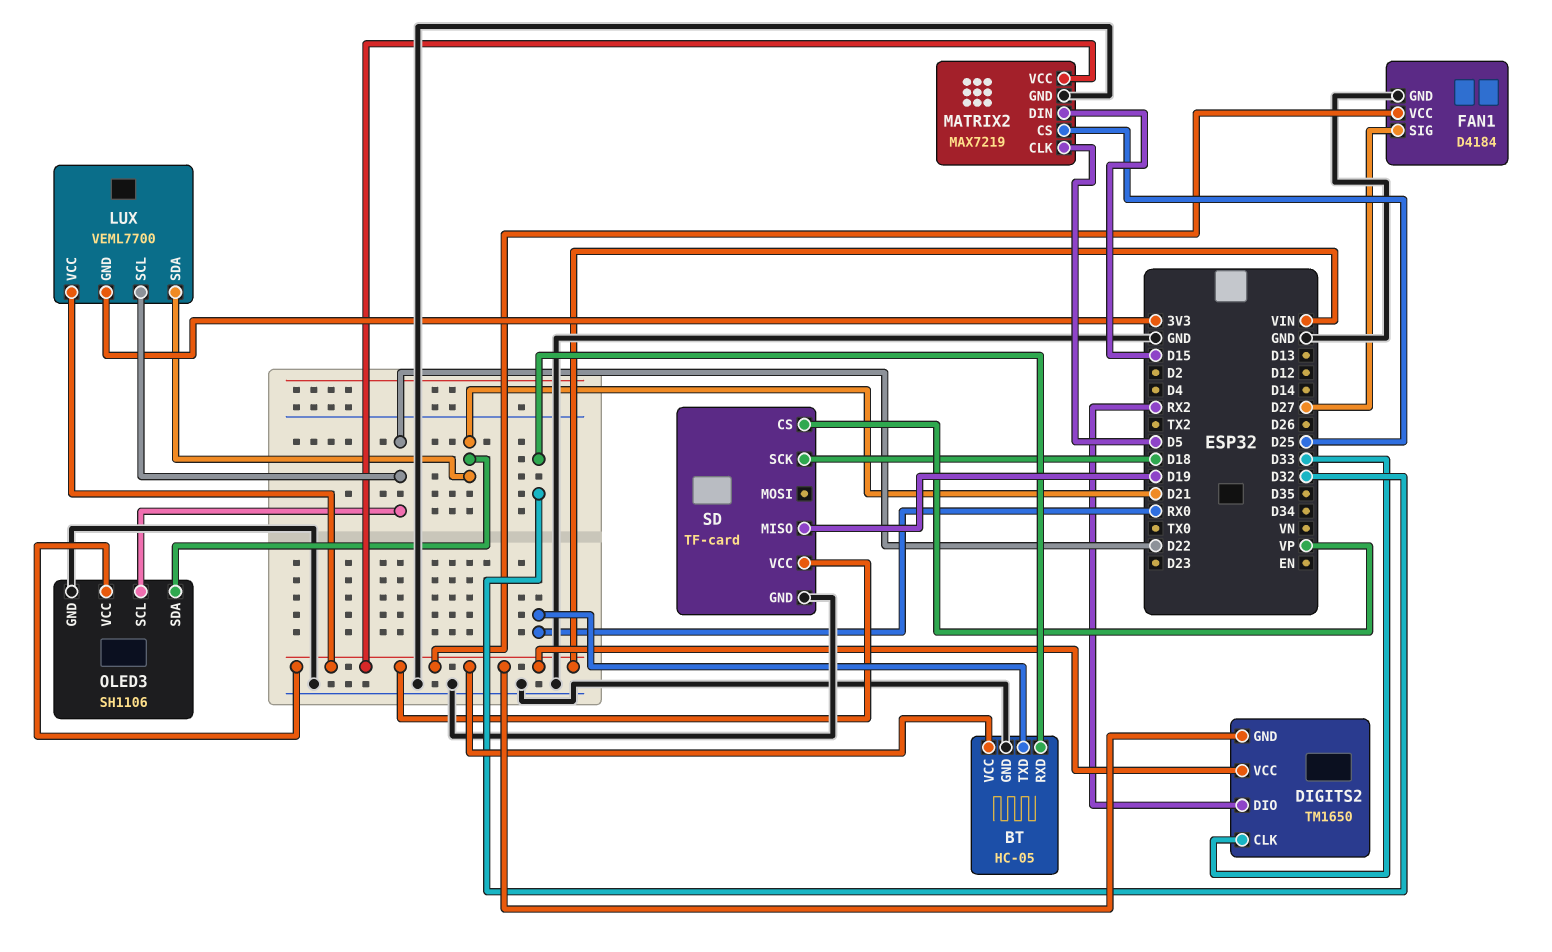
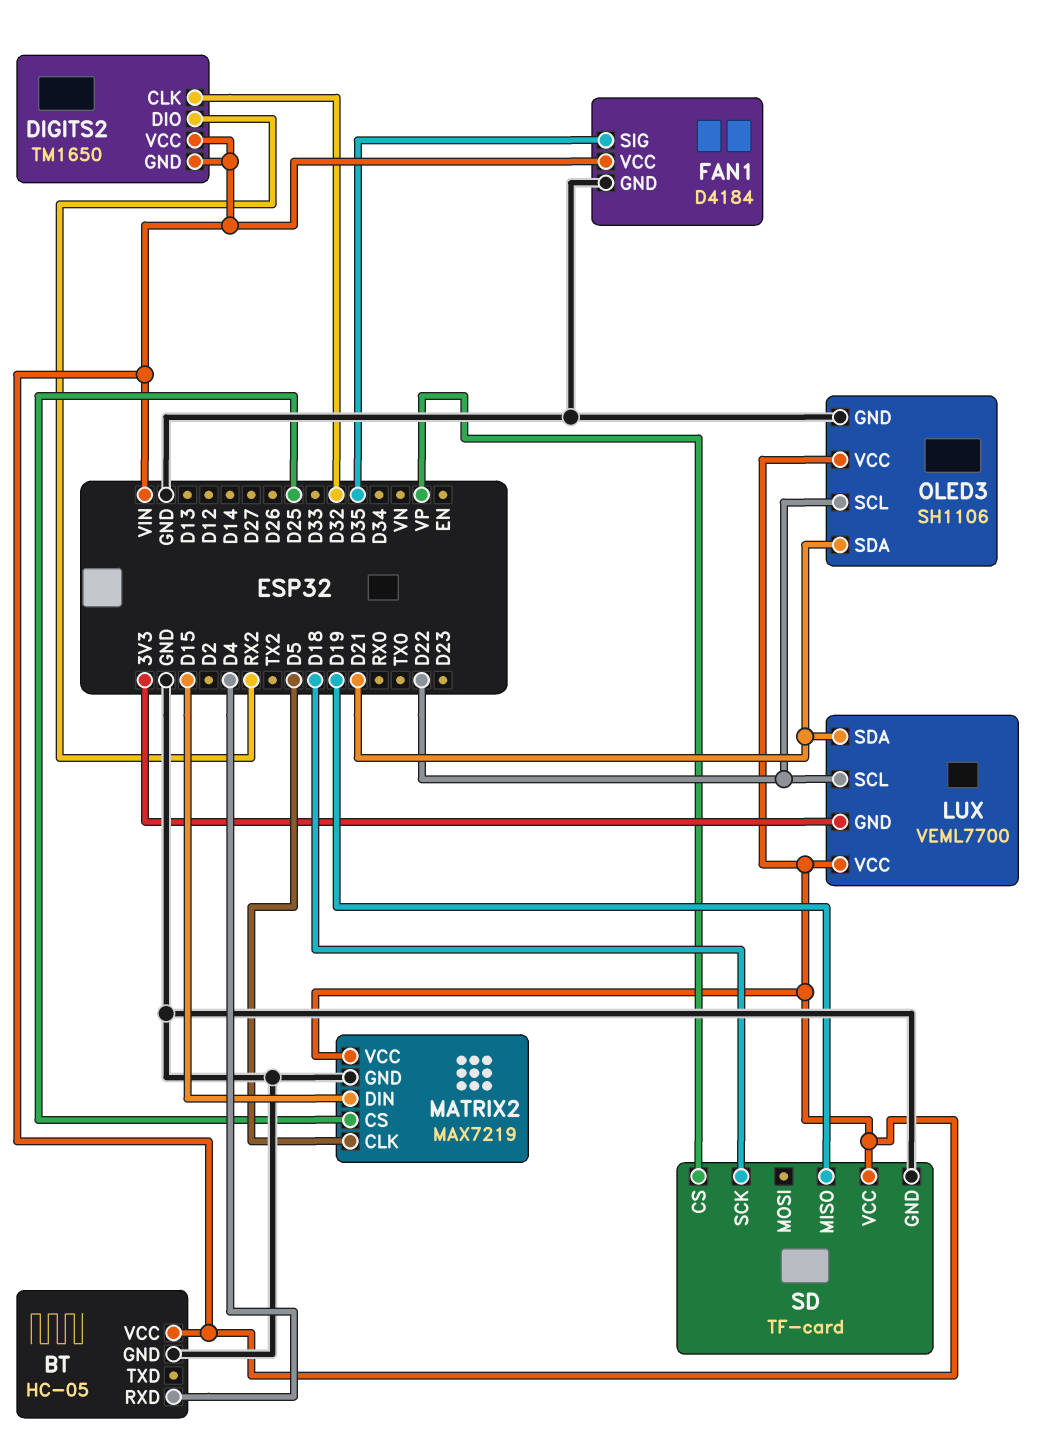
BT pin RXD: D32 -> D4
BT pin TXD: RX0 -> none
DIGITS2 pin CLK: D33 -> D32
FAN1 pin SIG: D27 -> D35

